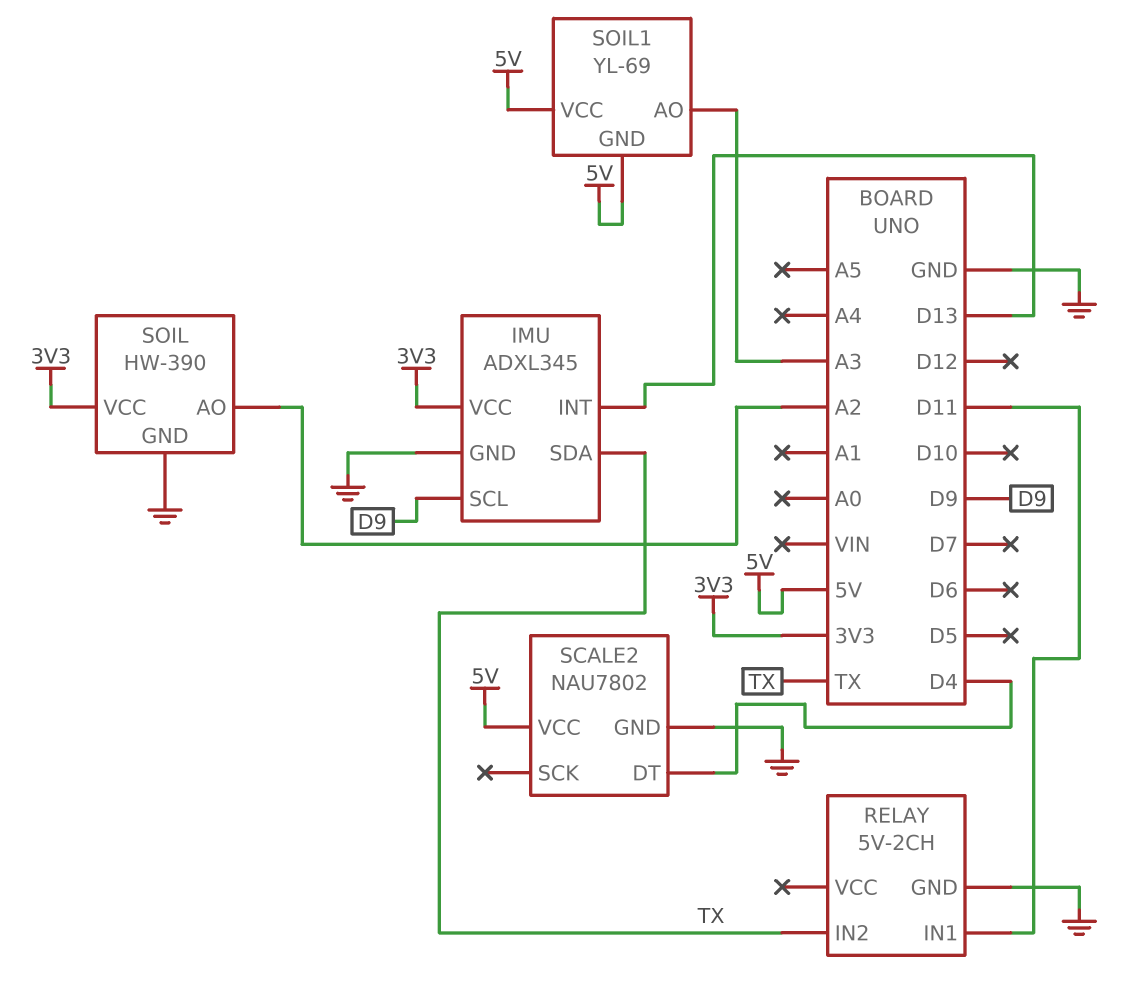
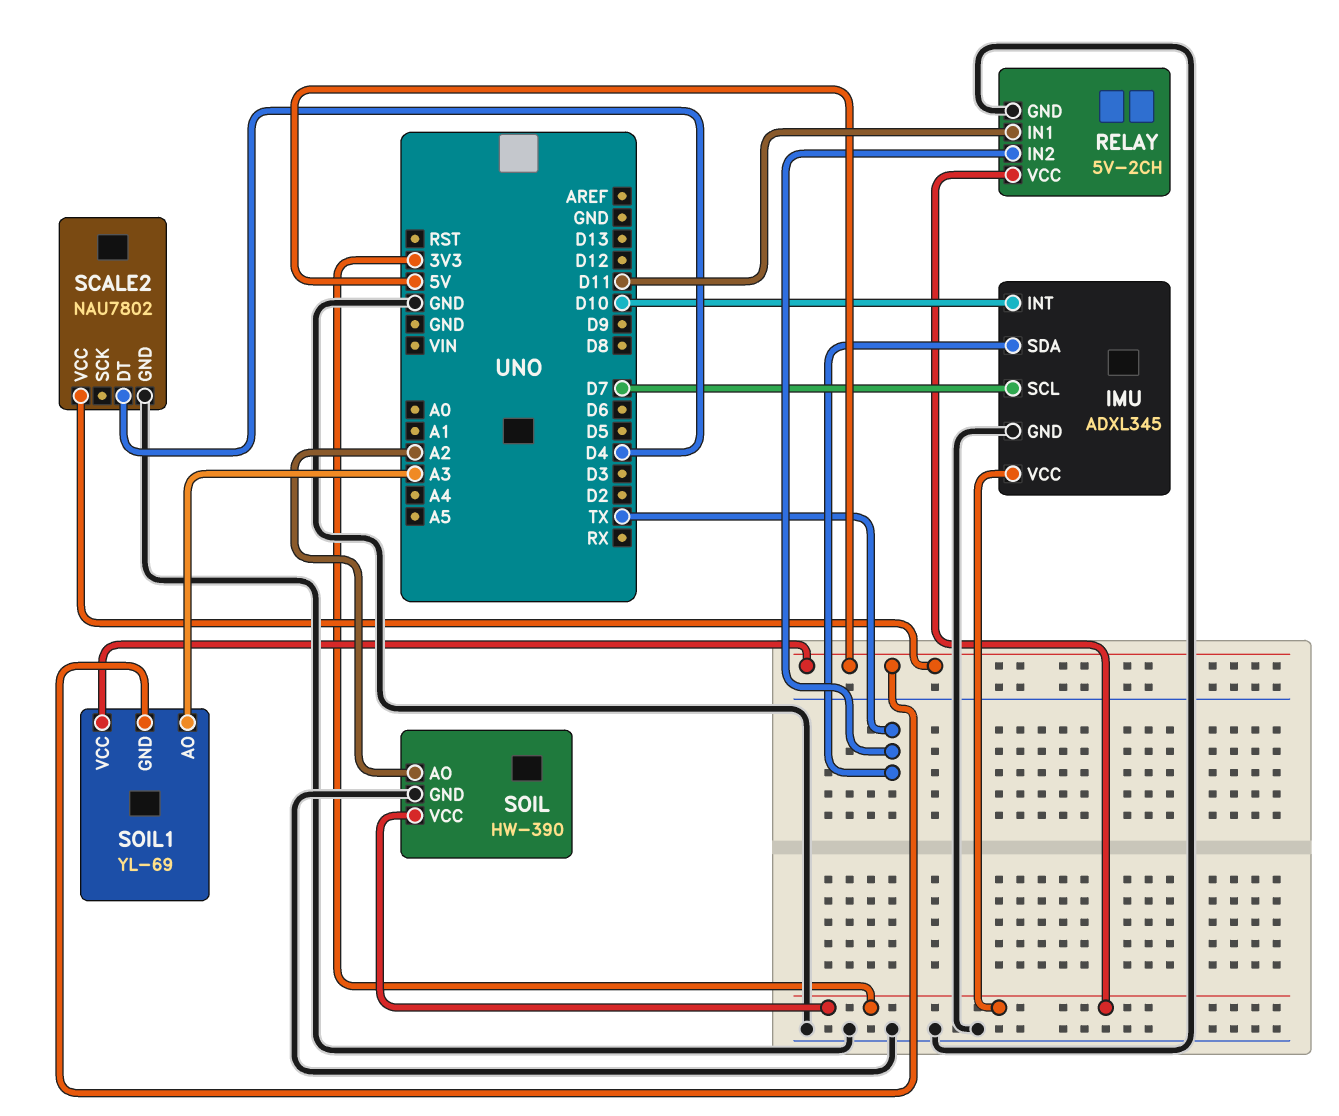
IMU pin INT: D13 -> D10
IMU pin SCL: D9 -> D7
RELAY pin VCC: none -> 3V3

